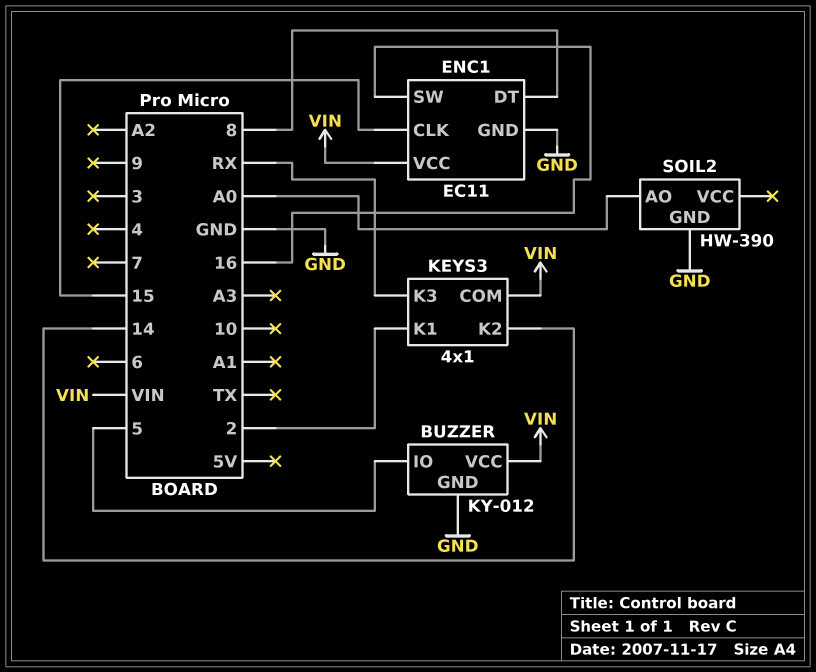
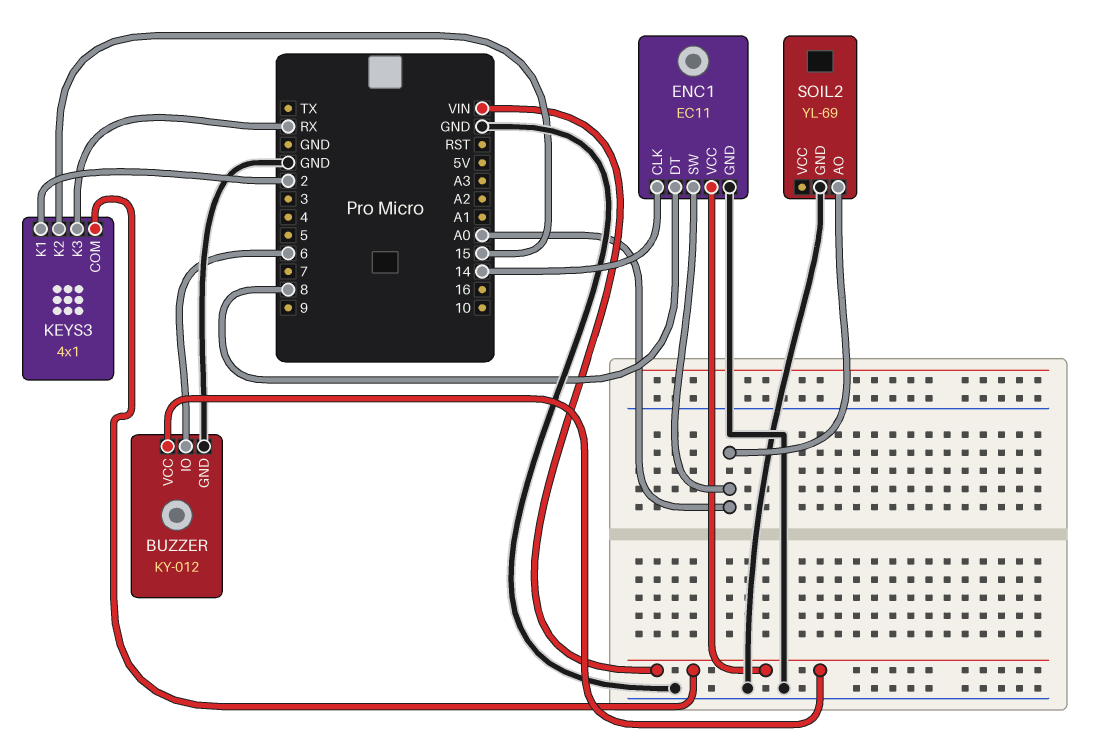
BUZZER pin IO: 5 -> 6
ENC1 pin CLK: 15 -> 14
ENC1 pin SW: 16 -> A0
KEYS3 pin K2: 14 -> 15
SOIL2: HW-390 -> YL-69

